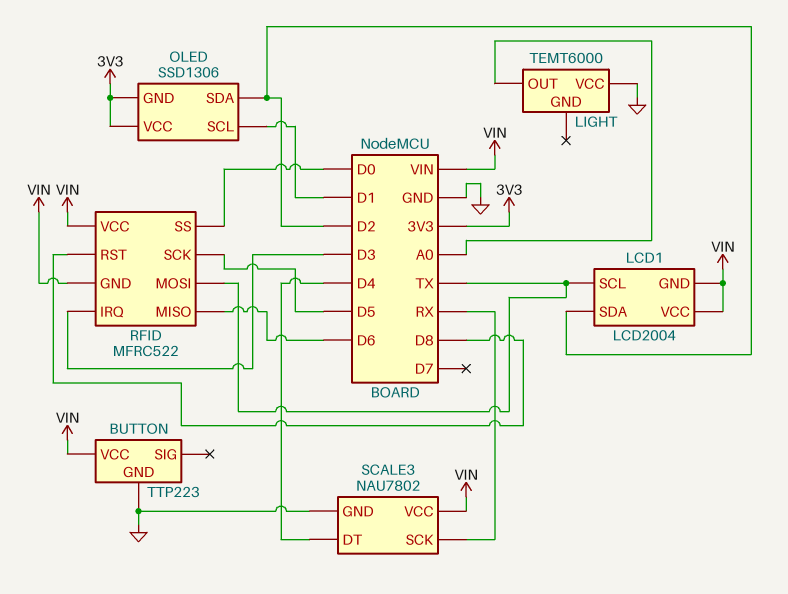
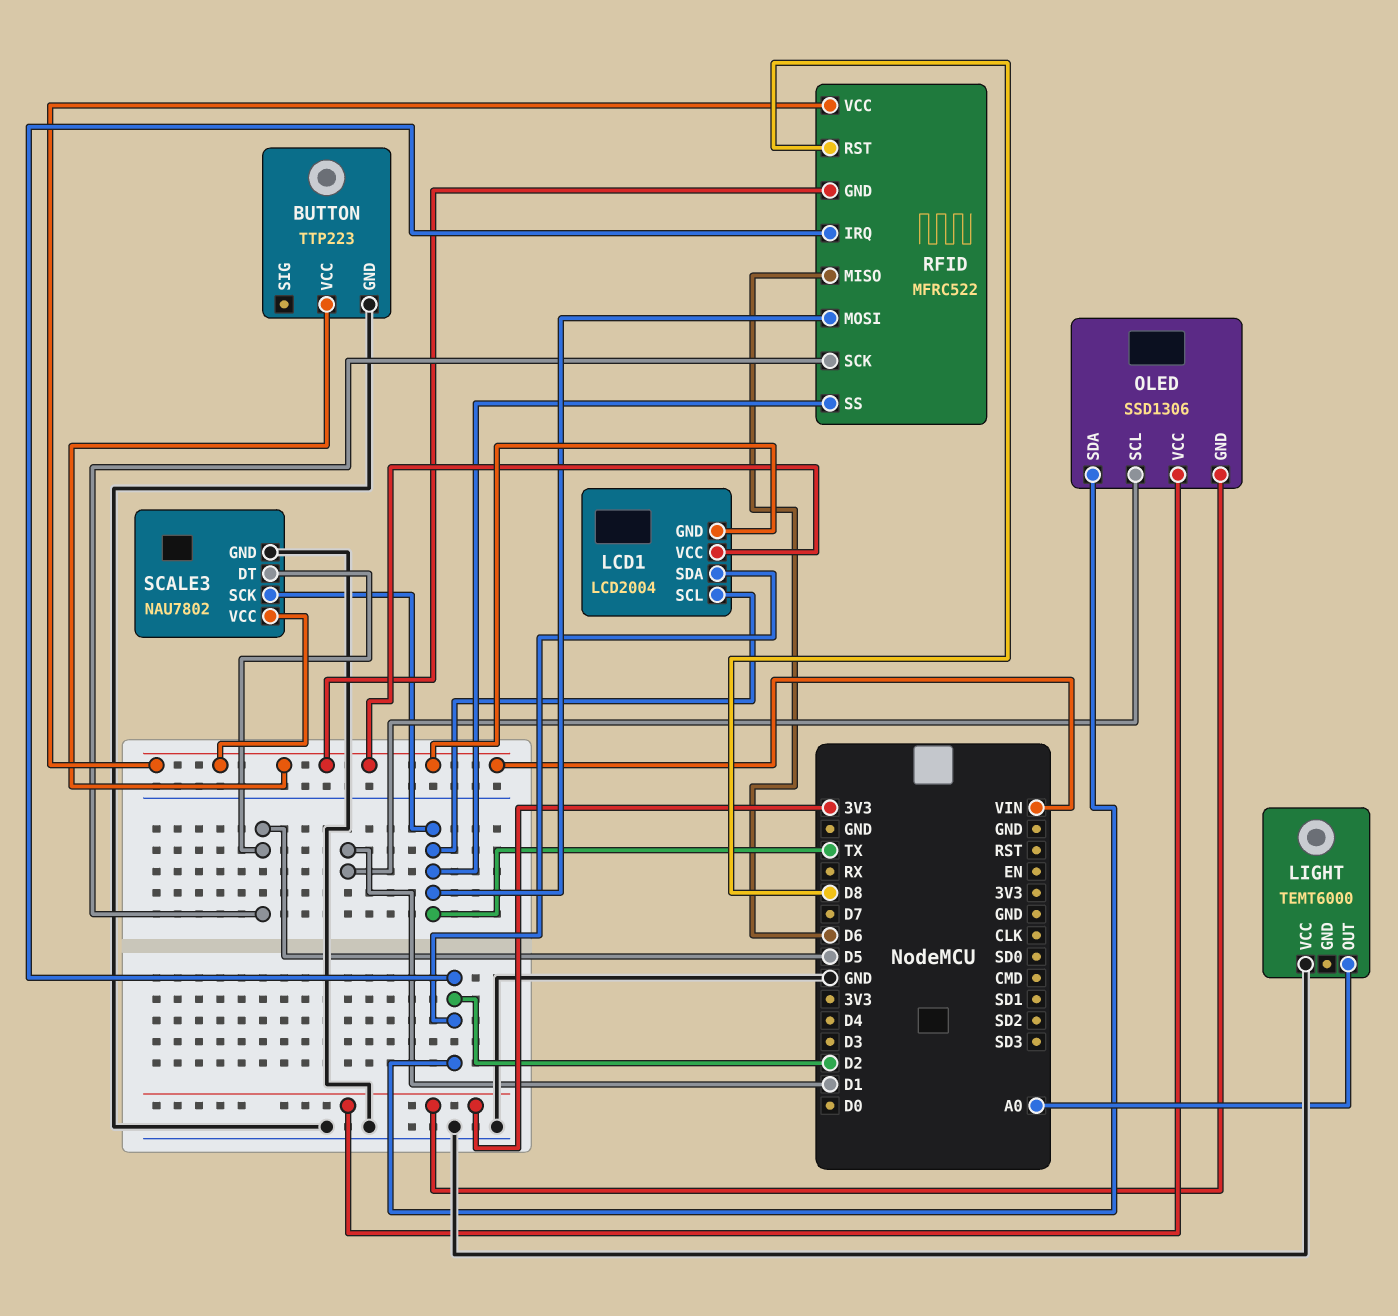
RFID pin IRQ: D3 -> D2
RFID pin SS: D0 -> TX
SCALE3 pin DT: D4 -> D5
SCALE3 pin SCK: RX -> TX

